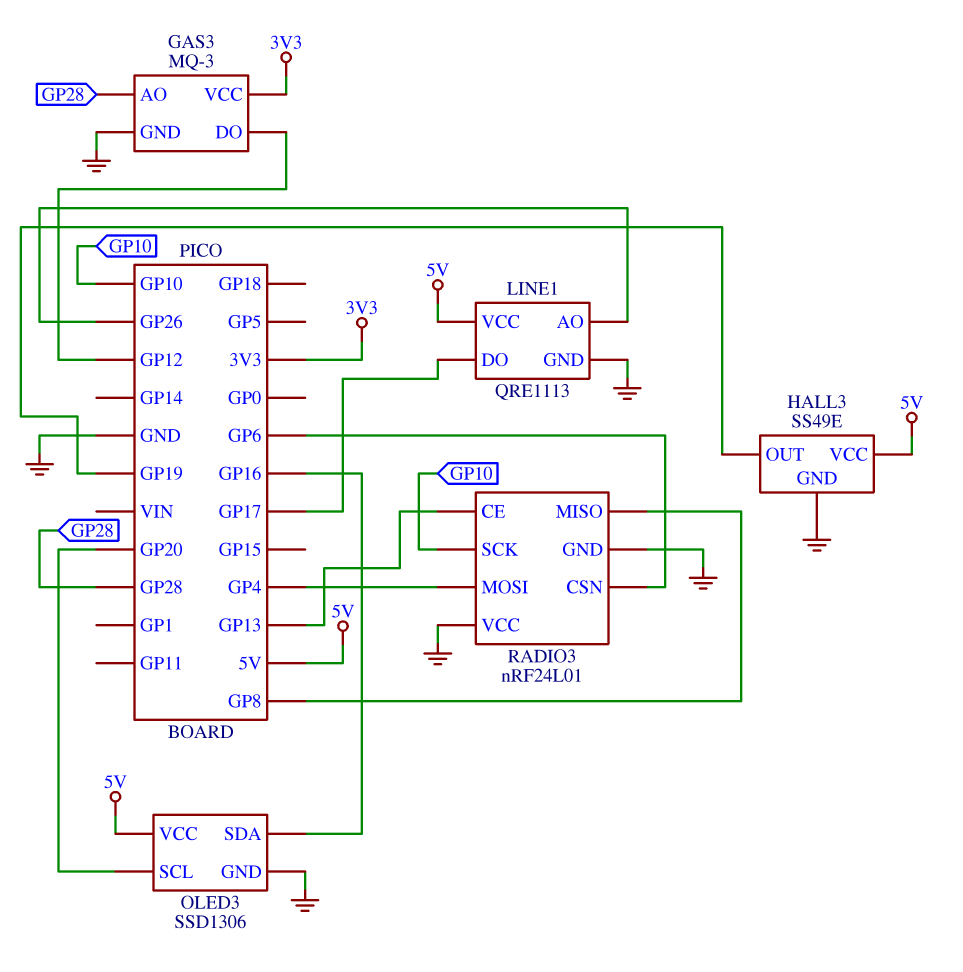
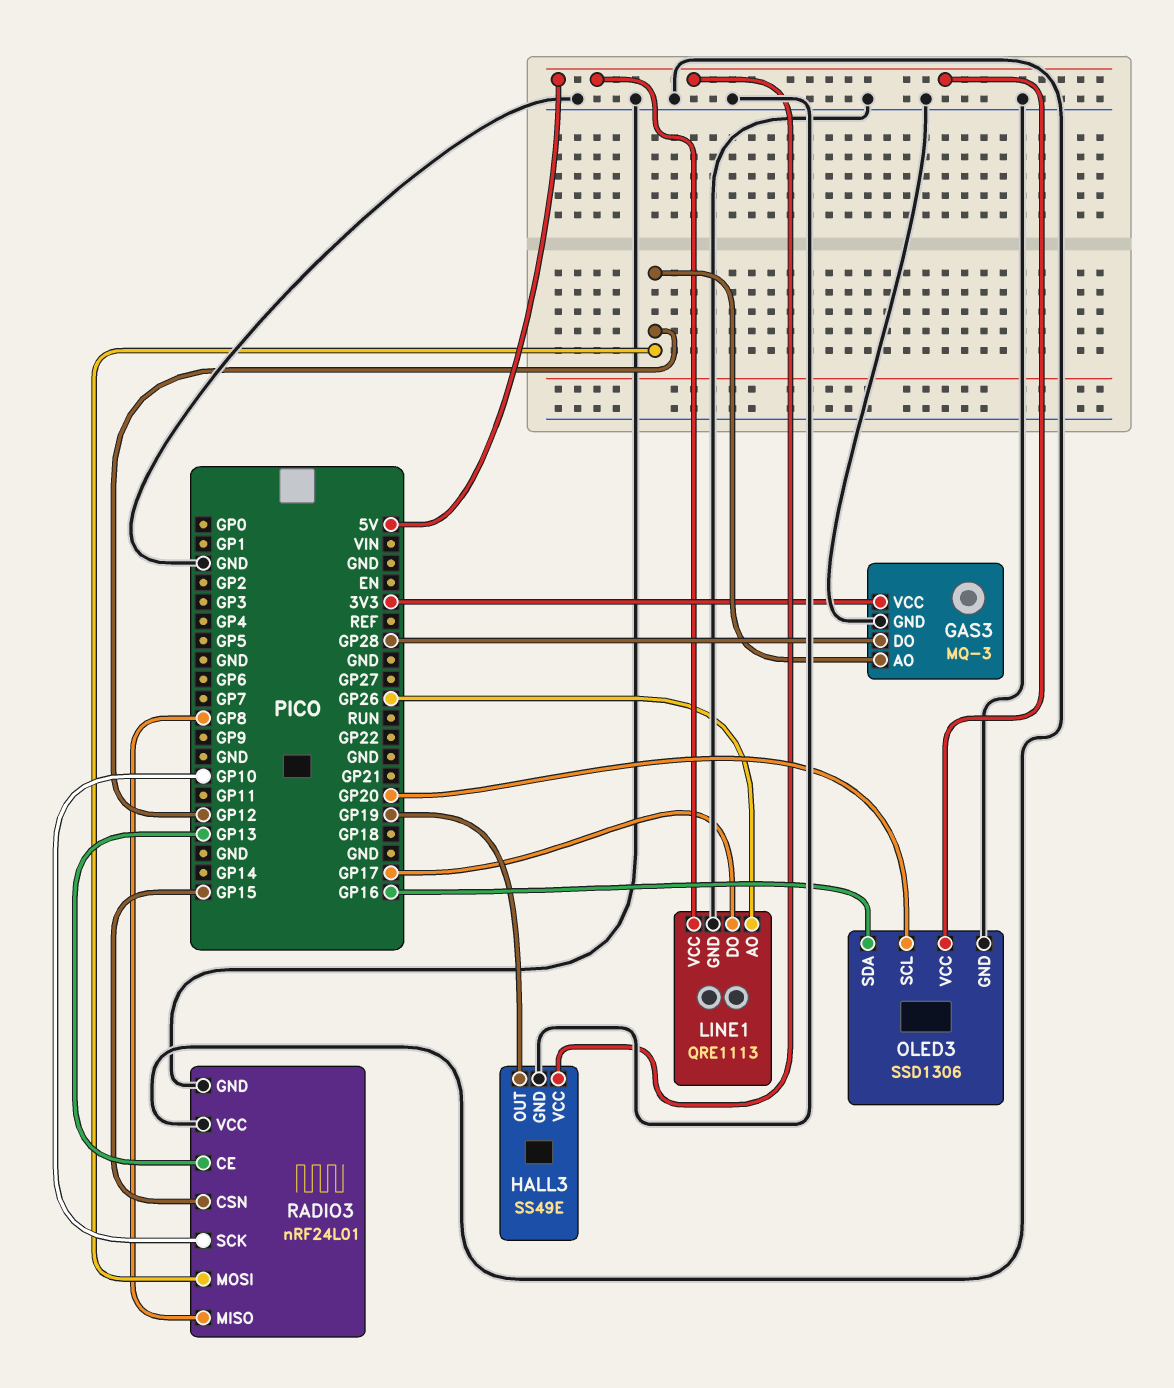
GAS3 pin AO: GP28 -> GP12
GAS3 pin DO: GP12 -> GP28
RADIO3 pin CSN: GP6 -> GP15
RADIO3 pin MOSI: GP4 -> GP12

